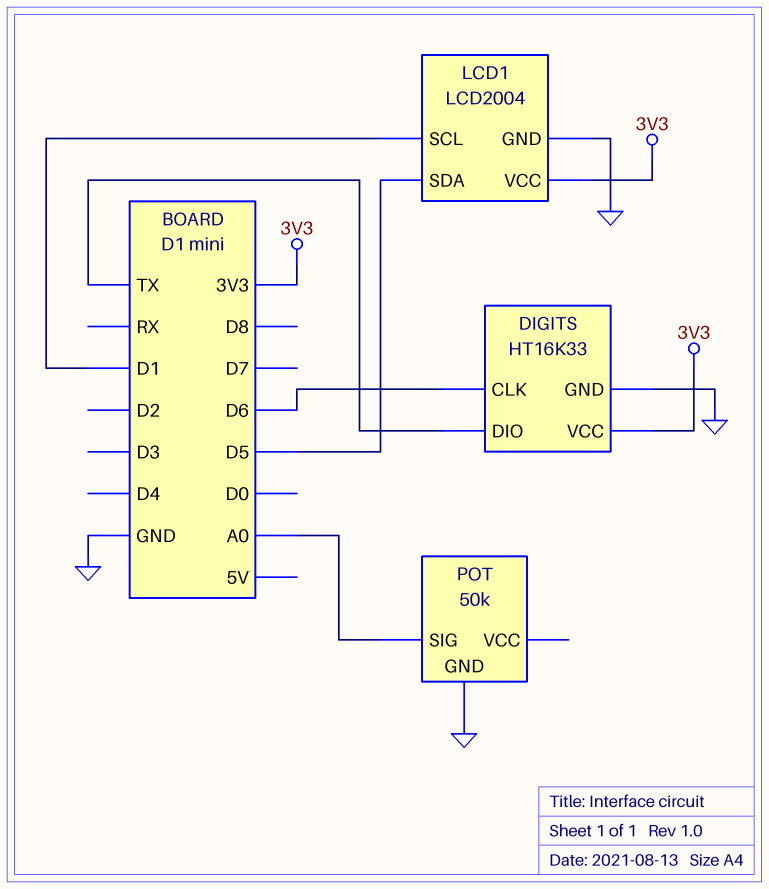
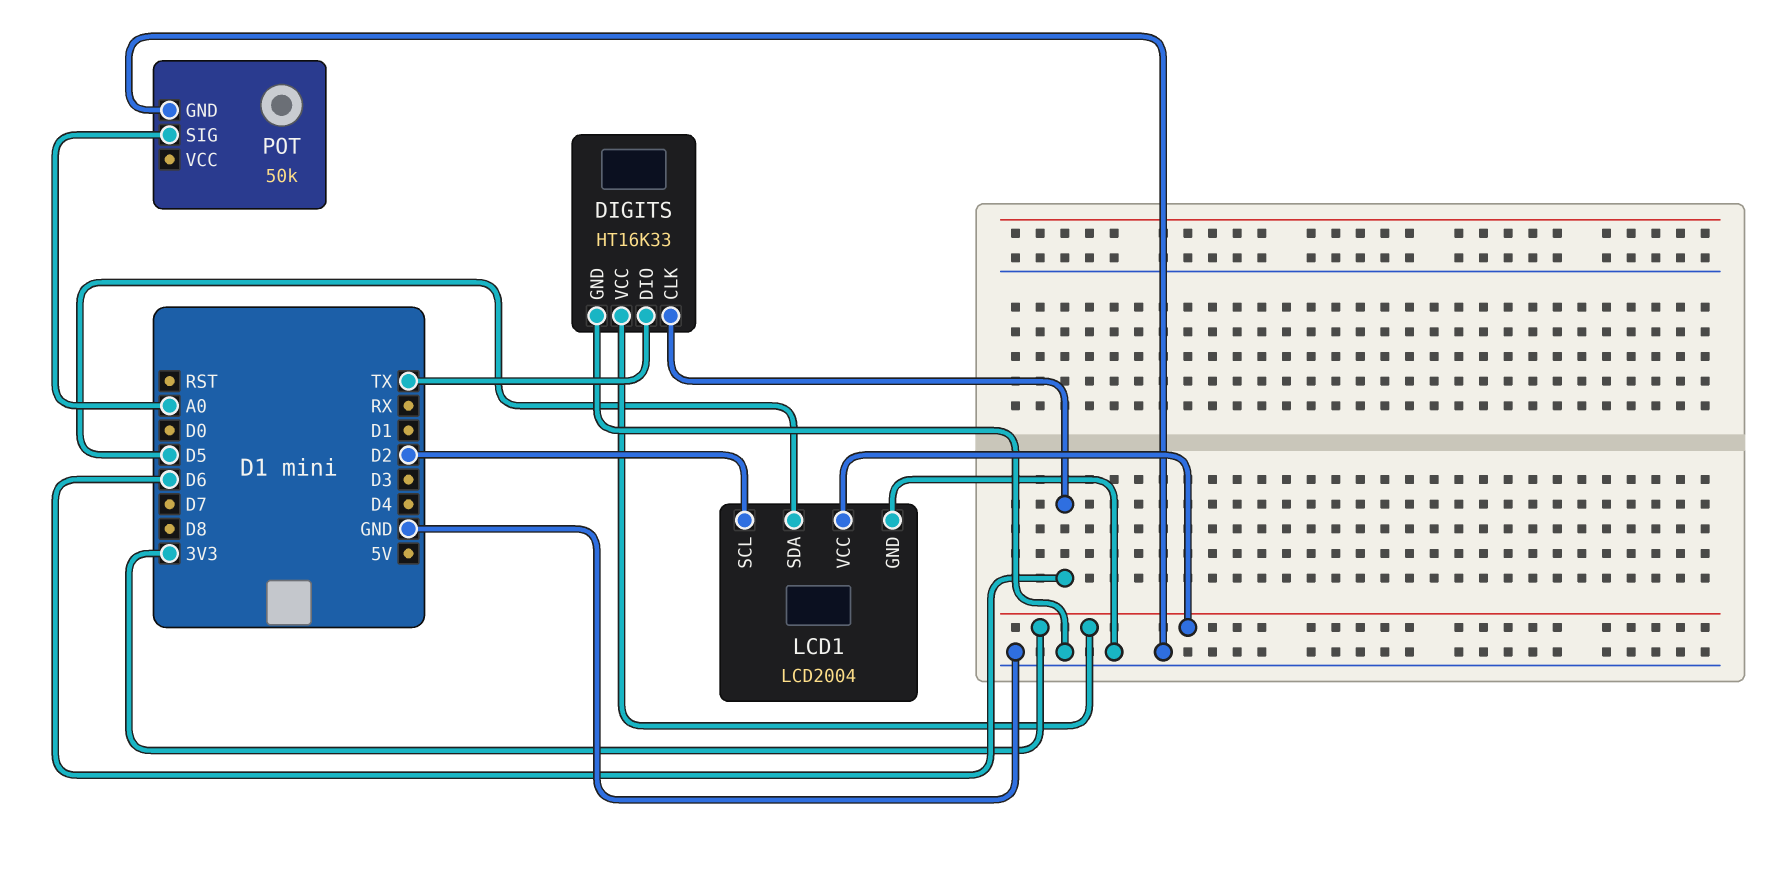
LCD1 pin SCL: D1 -> D2

